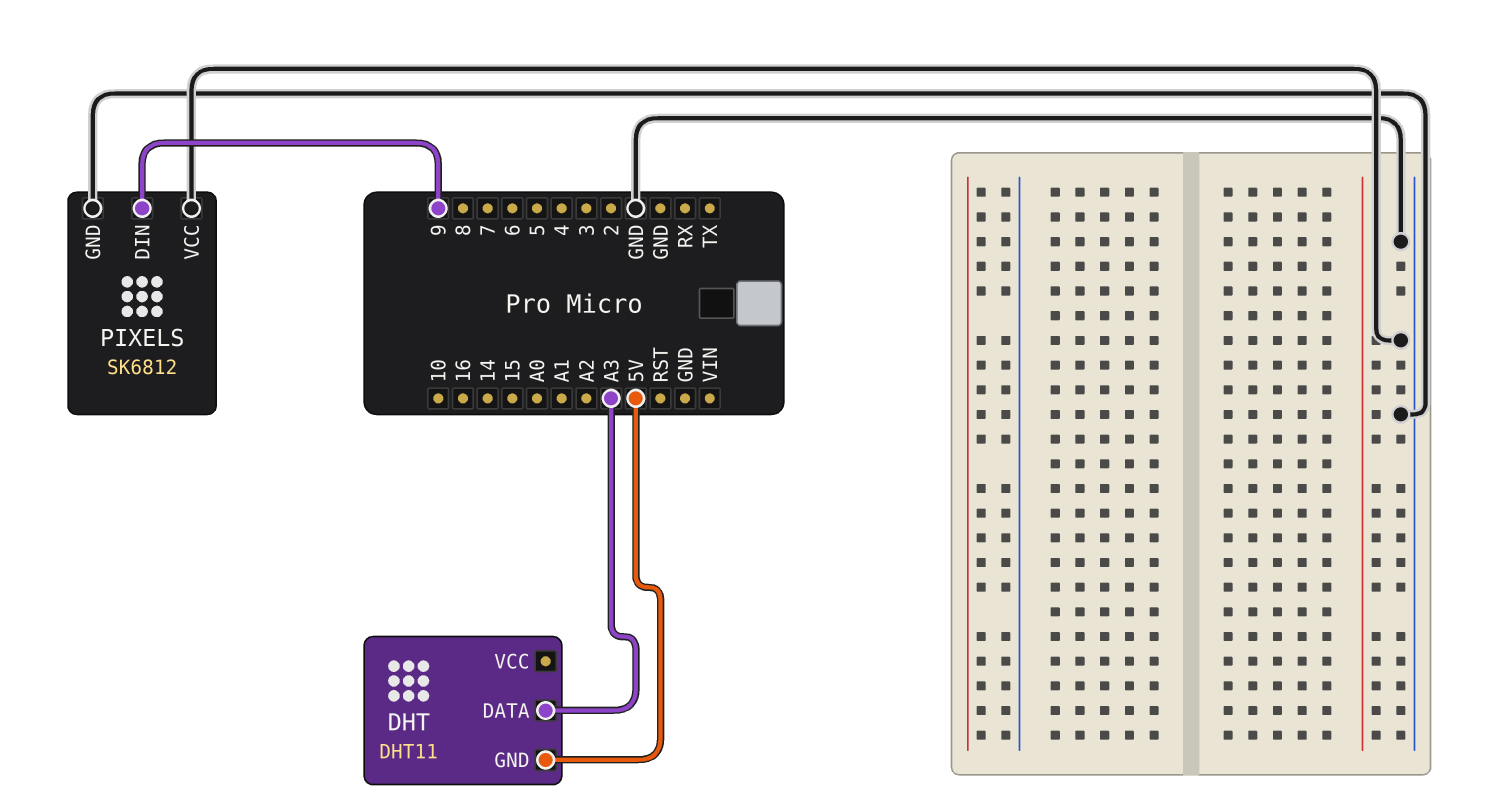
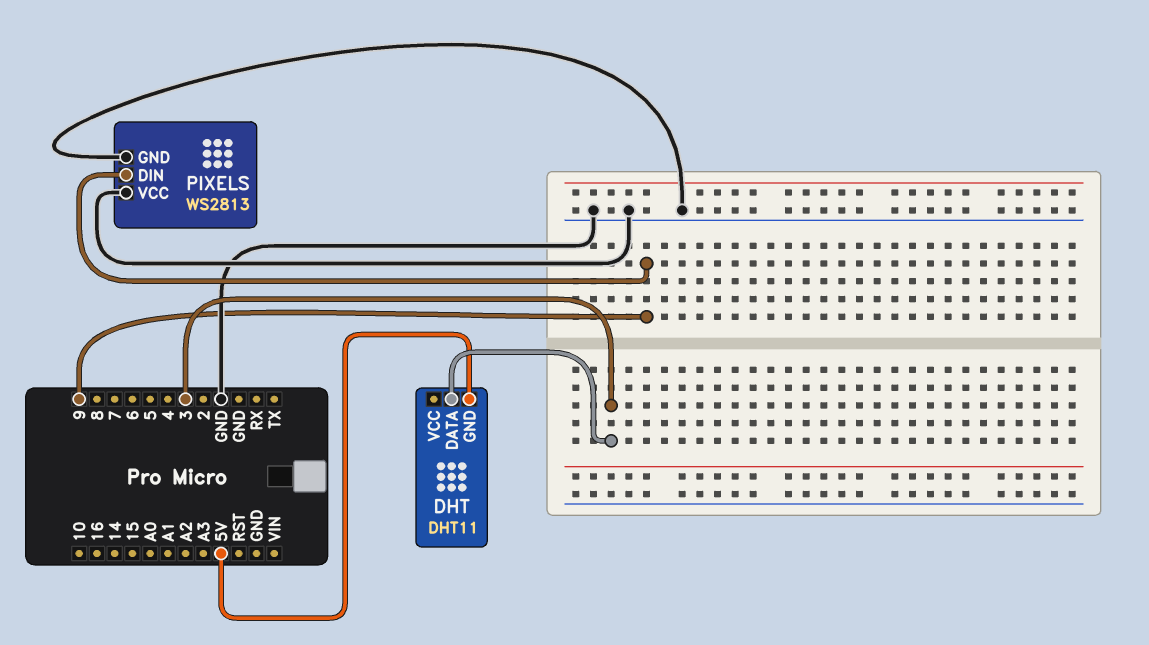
DHT pin DATA: A3 -> 3
PIXELS: SK6812 -> WS2813

